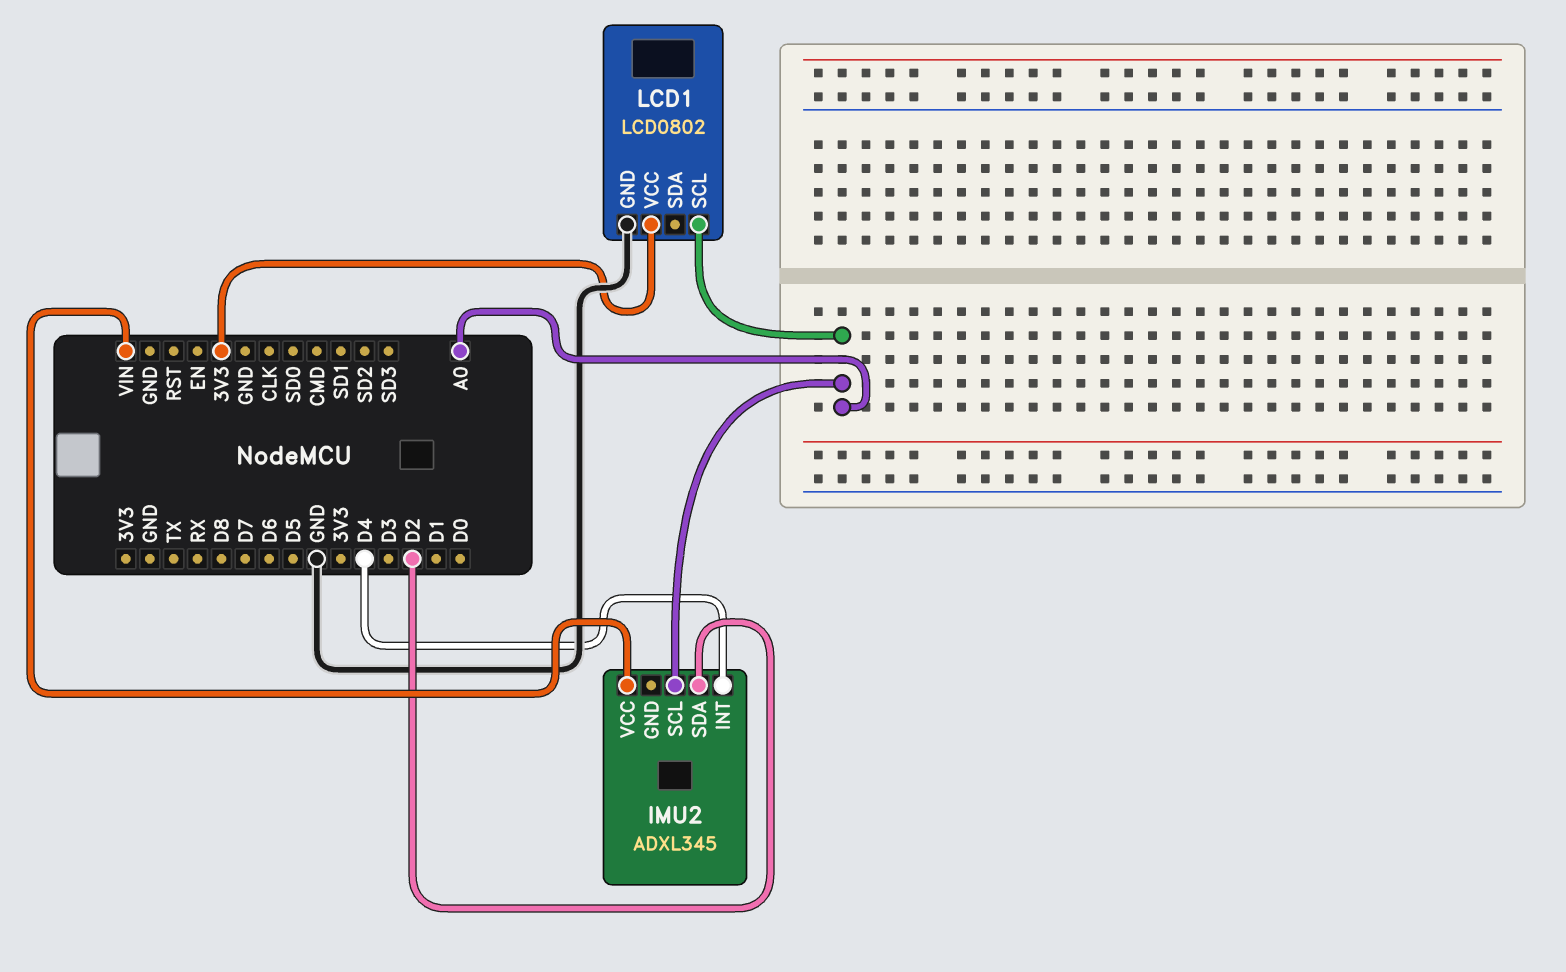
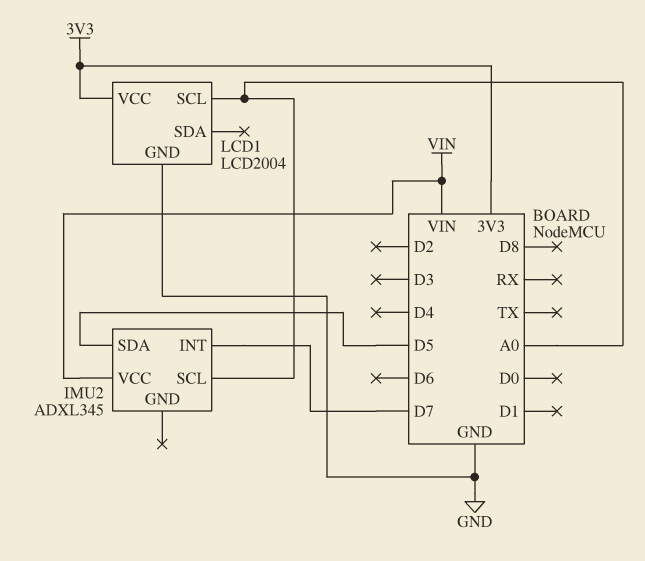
IMU2 pin INT: D4 -> D7
IMU2 pin SDA: D2 -> D5
LCD1: LCD0802 -> LCD2004

